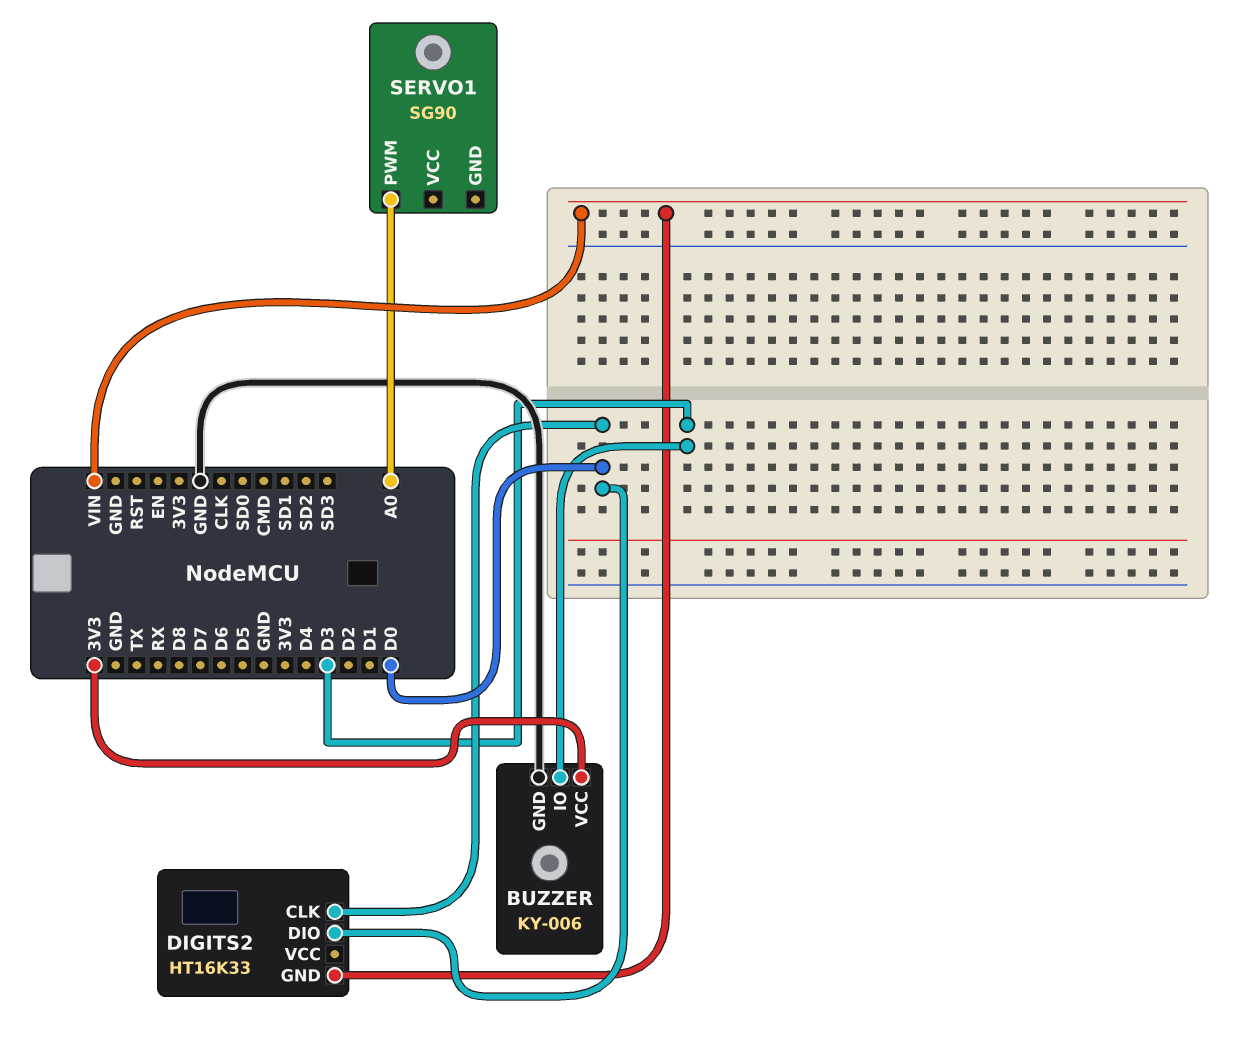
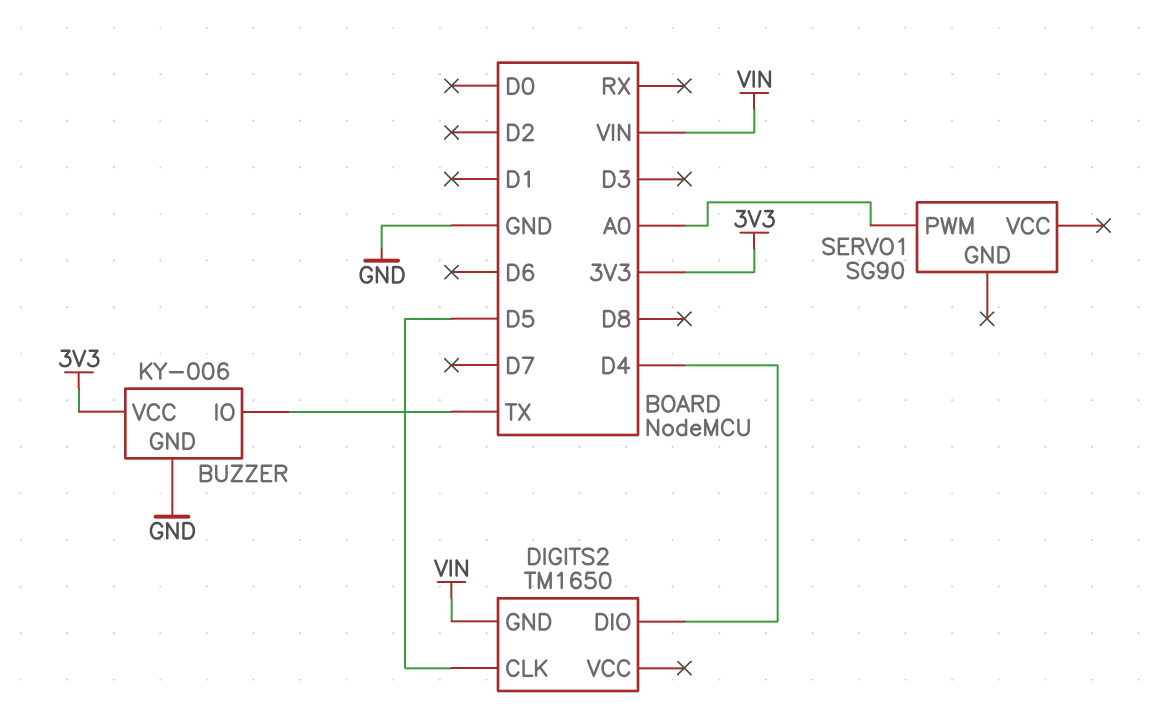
BUZZER pin IO: D3 -> TX
DIGITS2: HT16K33 -> TM1650
DIGITS2 pin CLK: D0 -> D5
DIGITS2 pin DIO: D0 -> D4

